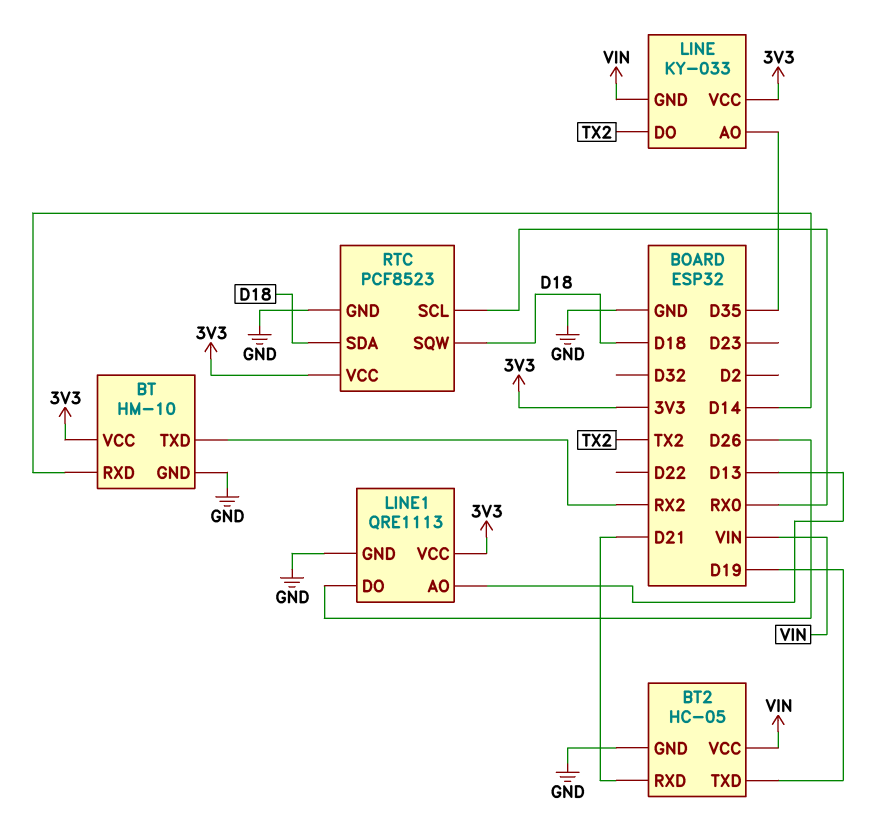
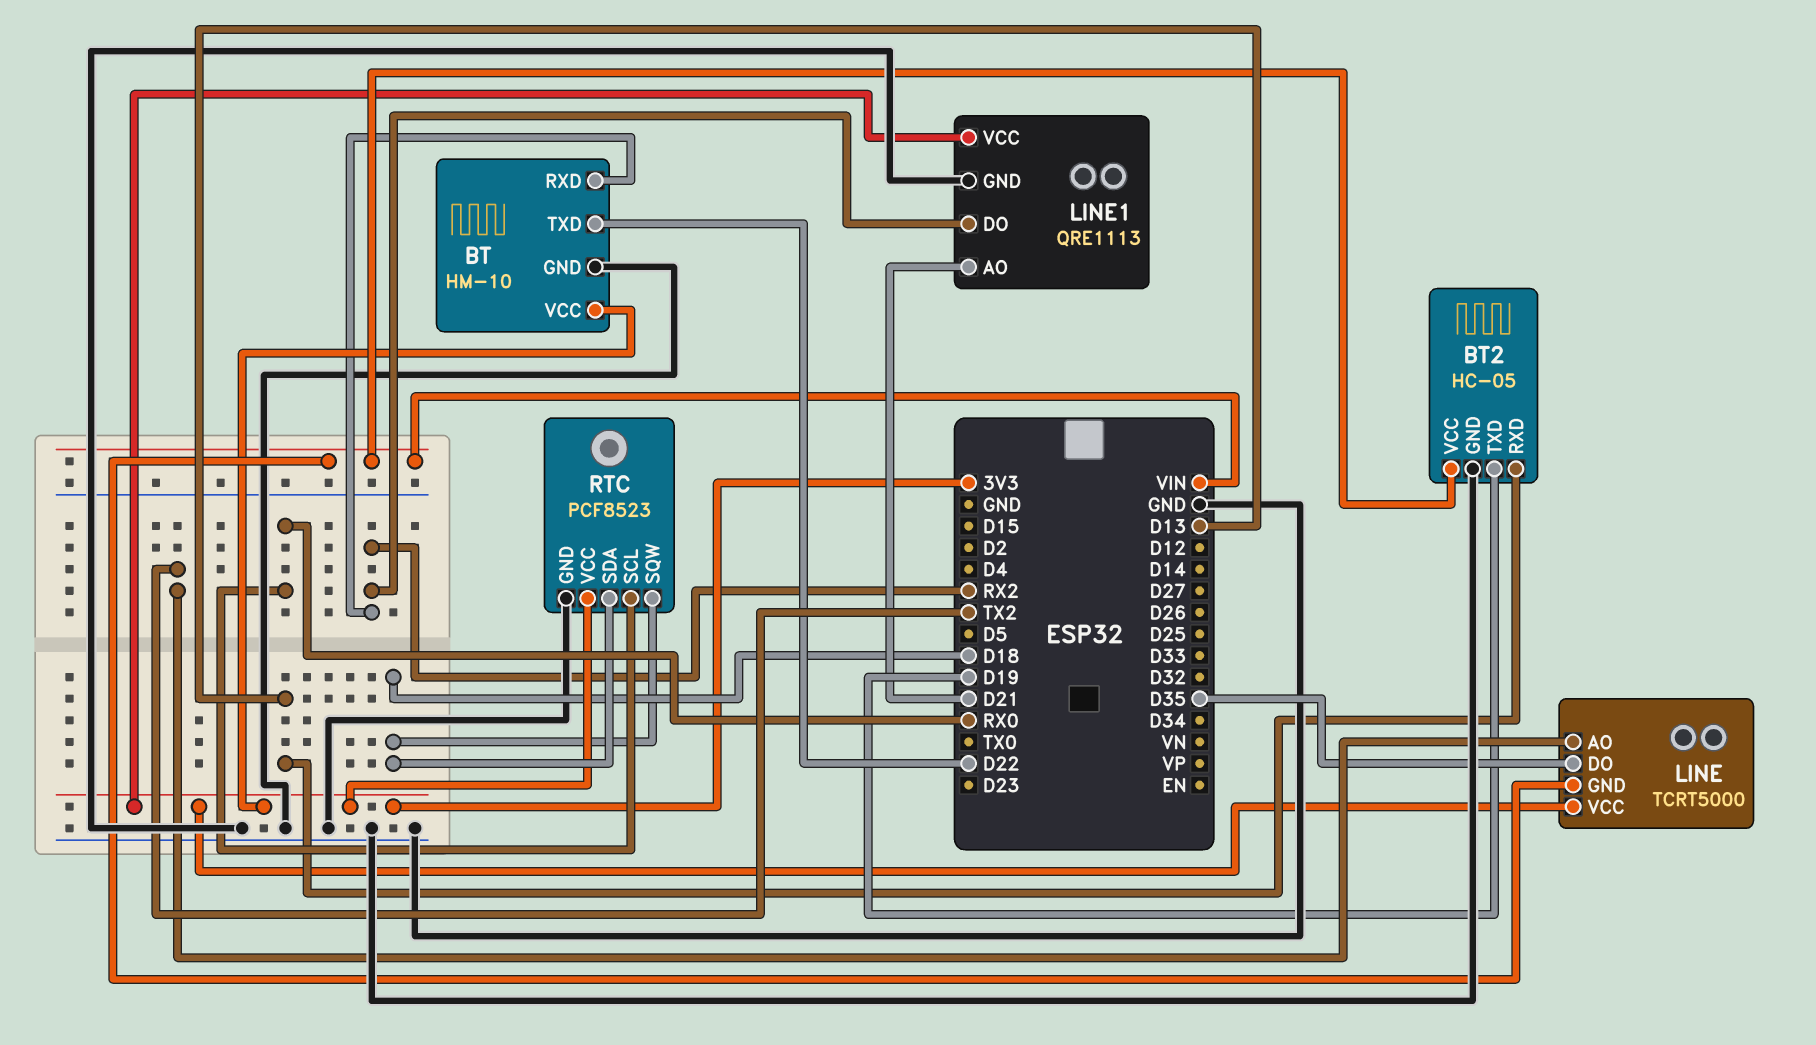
BT pin RXD: D14 -> RX2
BT pin TXD: RX2 -> D22
BT2 pin RXD: D21 -> D13
LINE: KY-033 -> TCRT5000
LINE pin AO: D35 -> TX2
LINE pin DO: TX2 -> D35
LINE1 pin AO: D13 -> D21
LINE1 pin DO: D26 -> RX2

